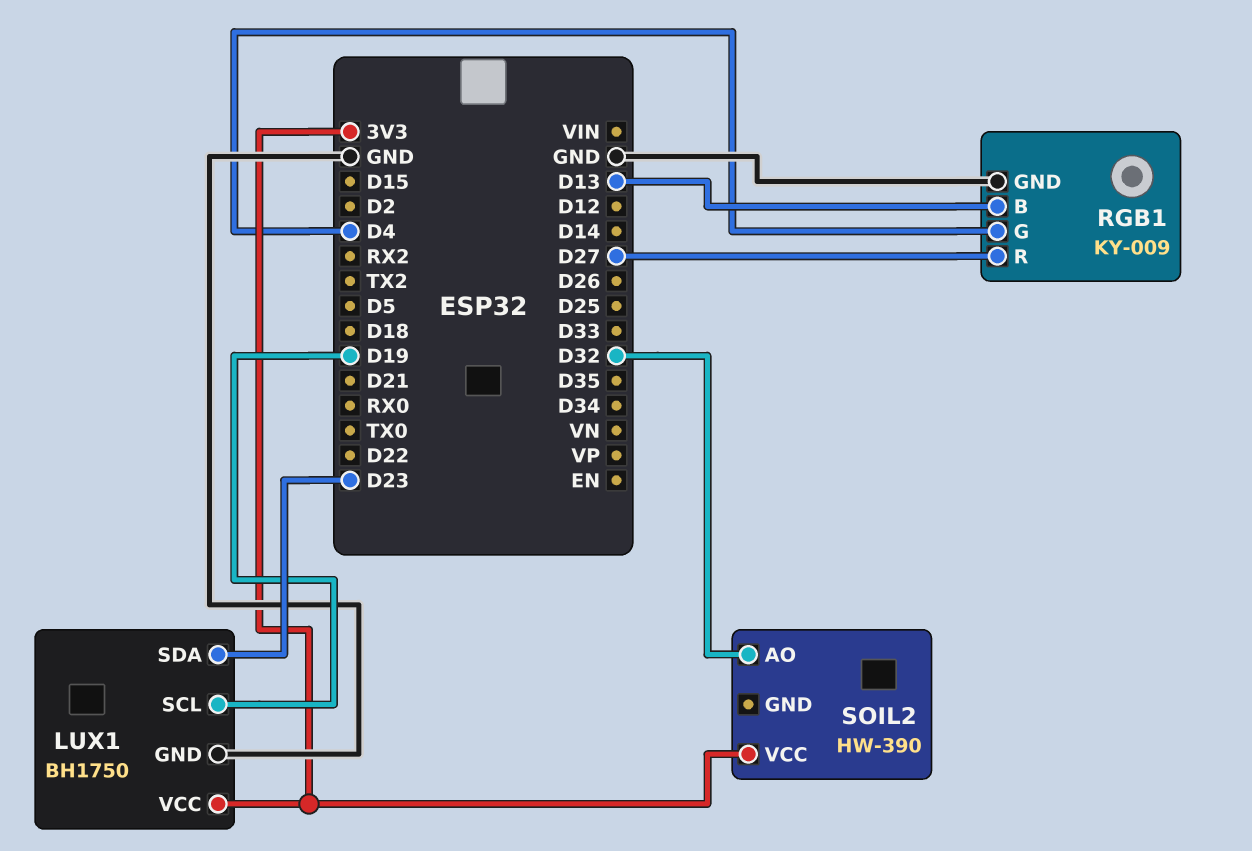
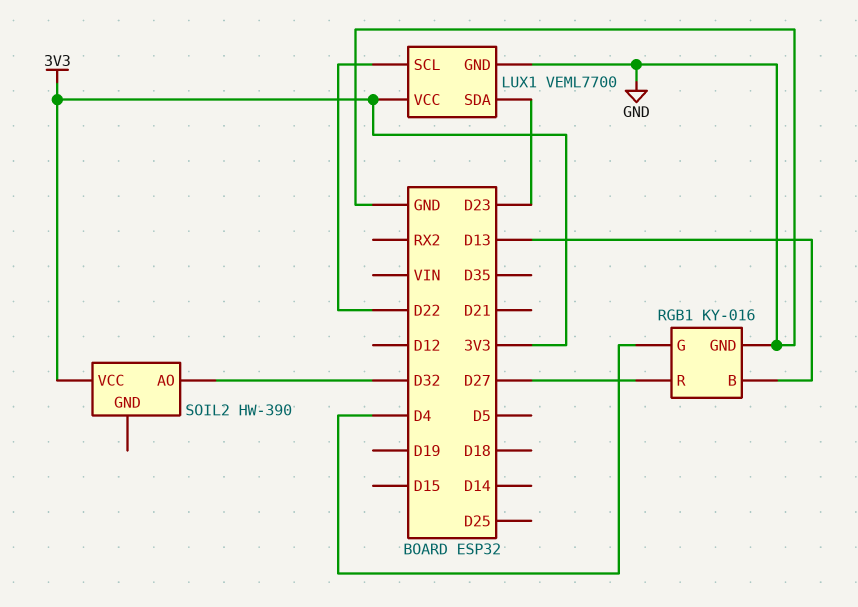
LUX1: BH1750 -> VEML7700
LUX1 pin SCL: D19 -> D22
RGB1: KY-009 -> KY-016

